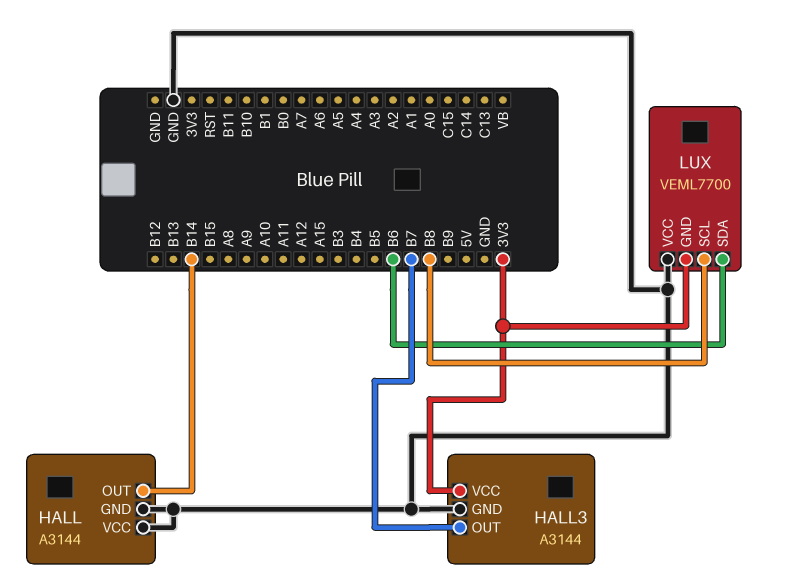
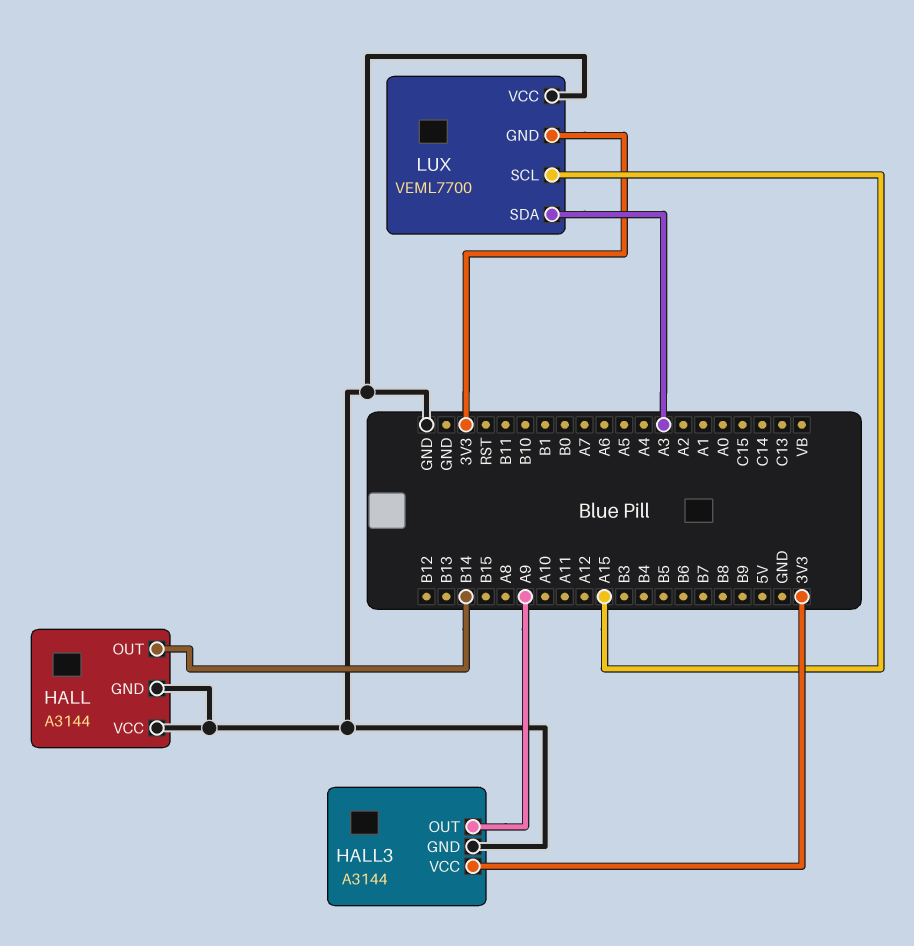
HALL3 pin OUT: B7 -> A9
LUX pin SCL: B8 -> A15
LUX pin SDA: B6 -> A3

